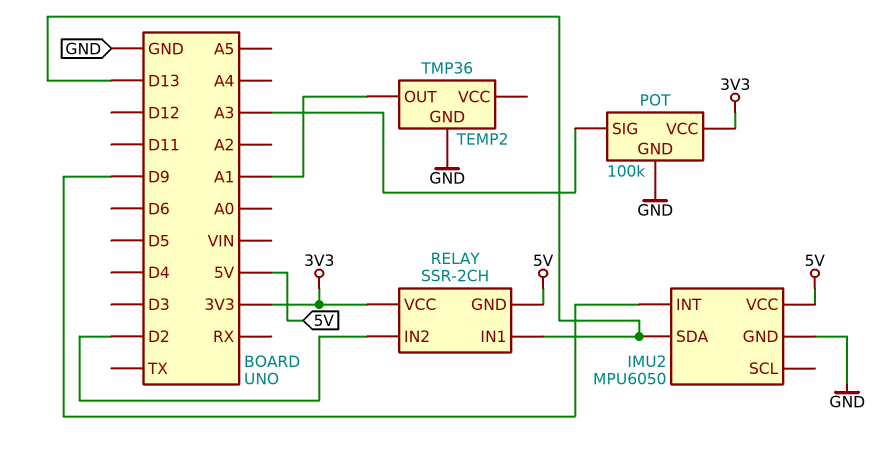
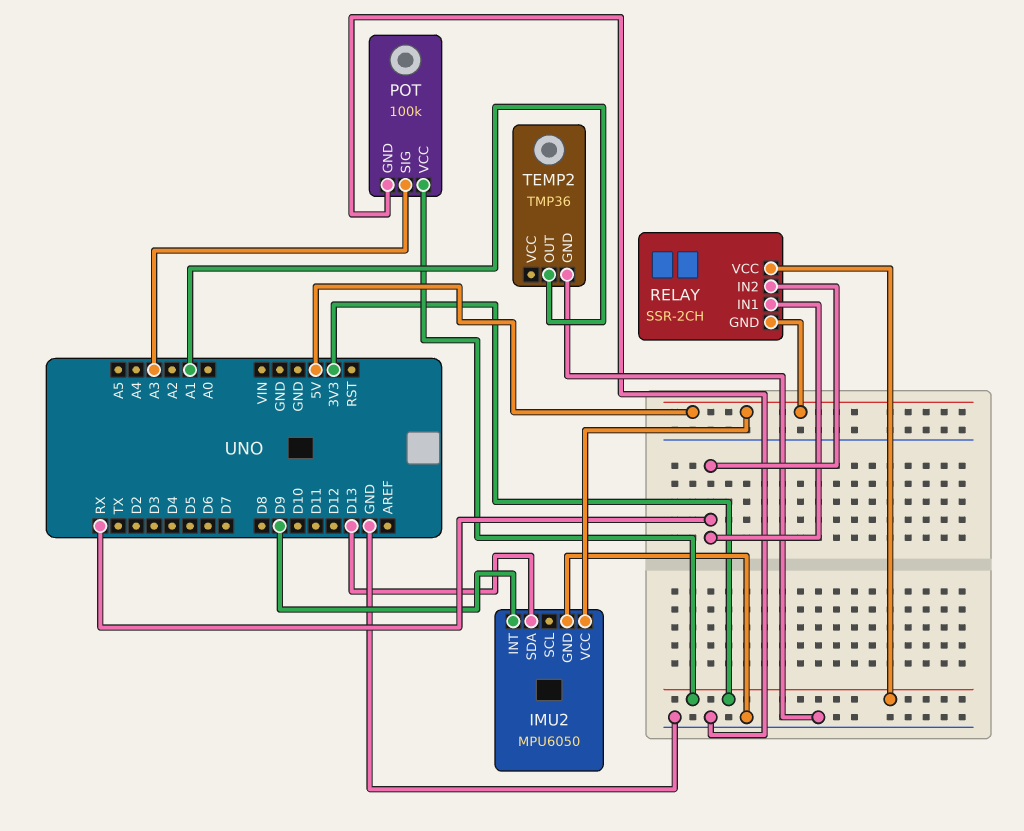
RELAY pin IN1: D13 -> RX
RELAY pin IN2: D2 -> RX

